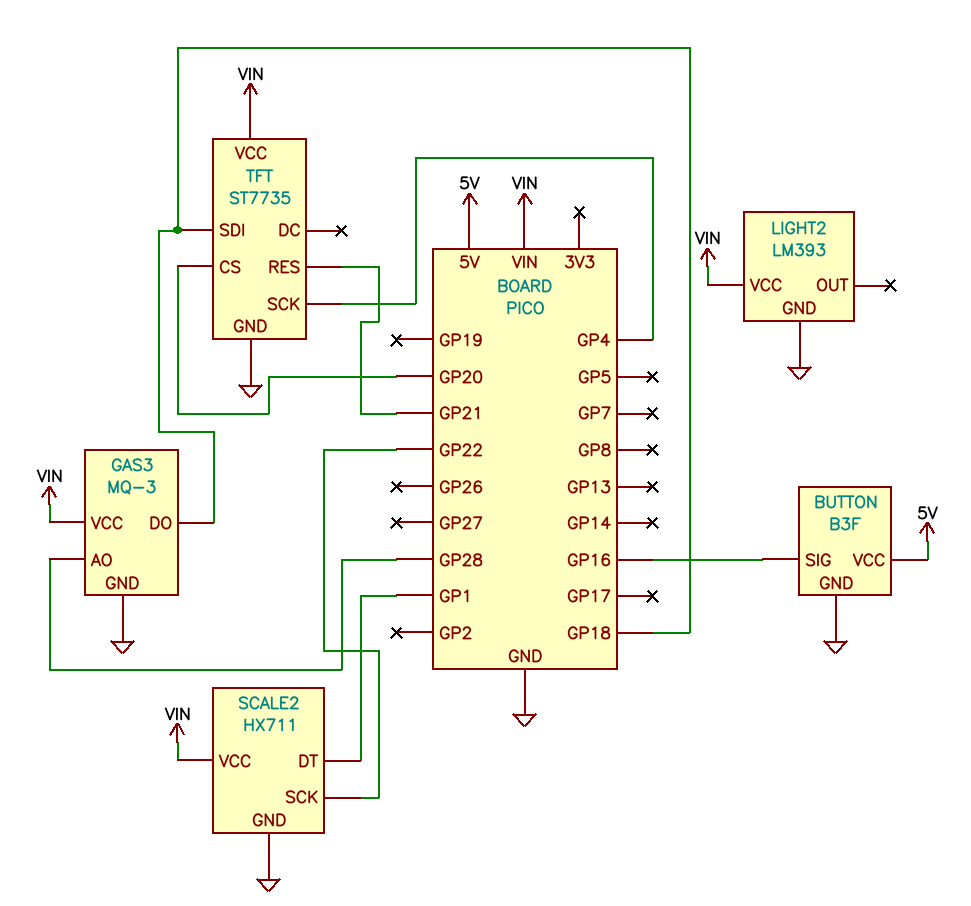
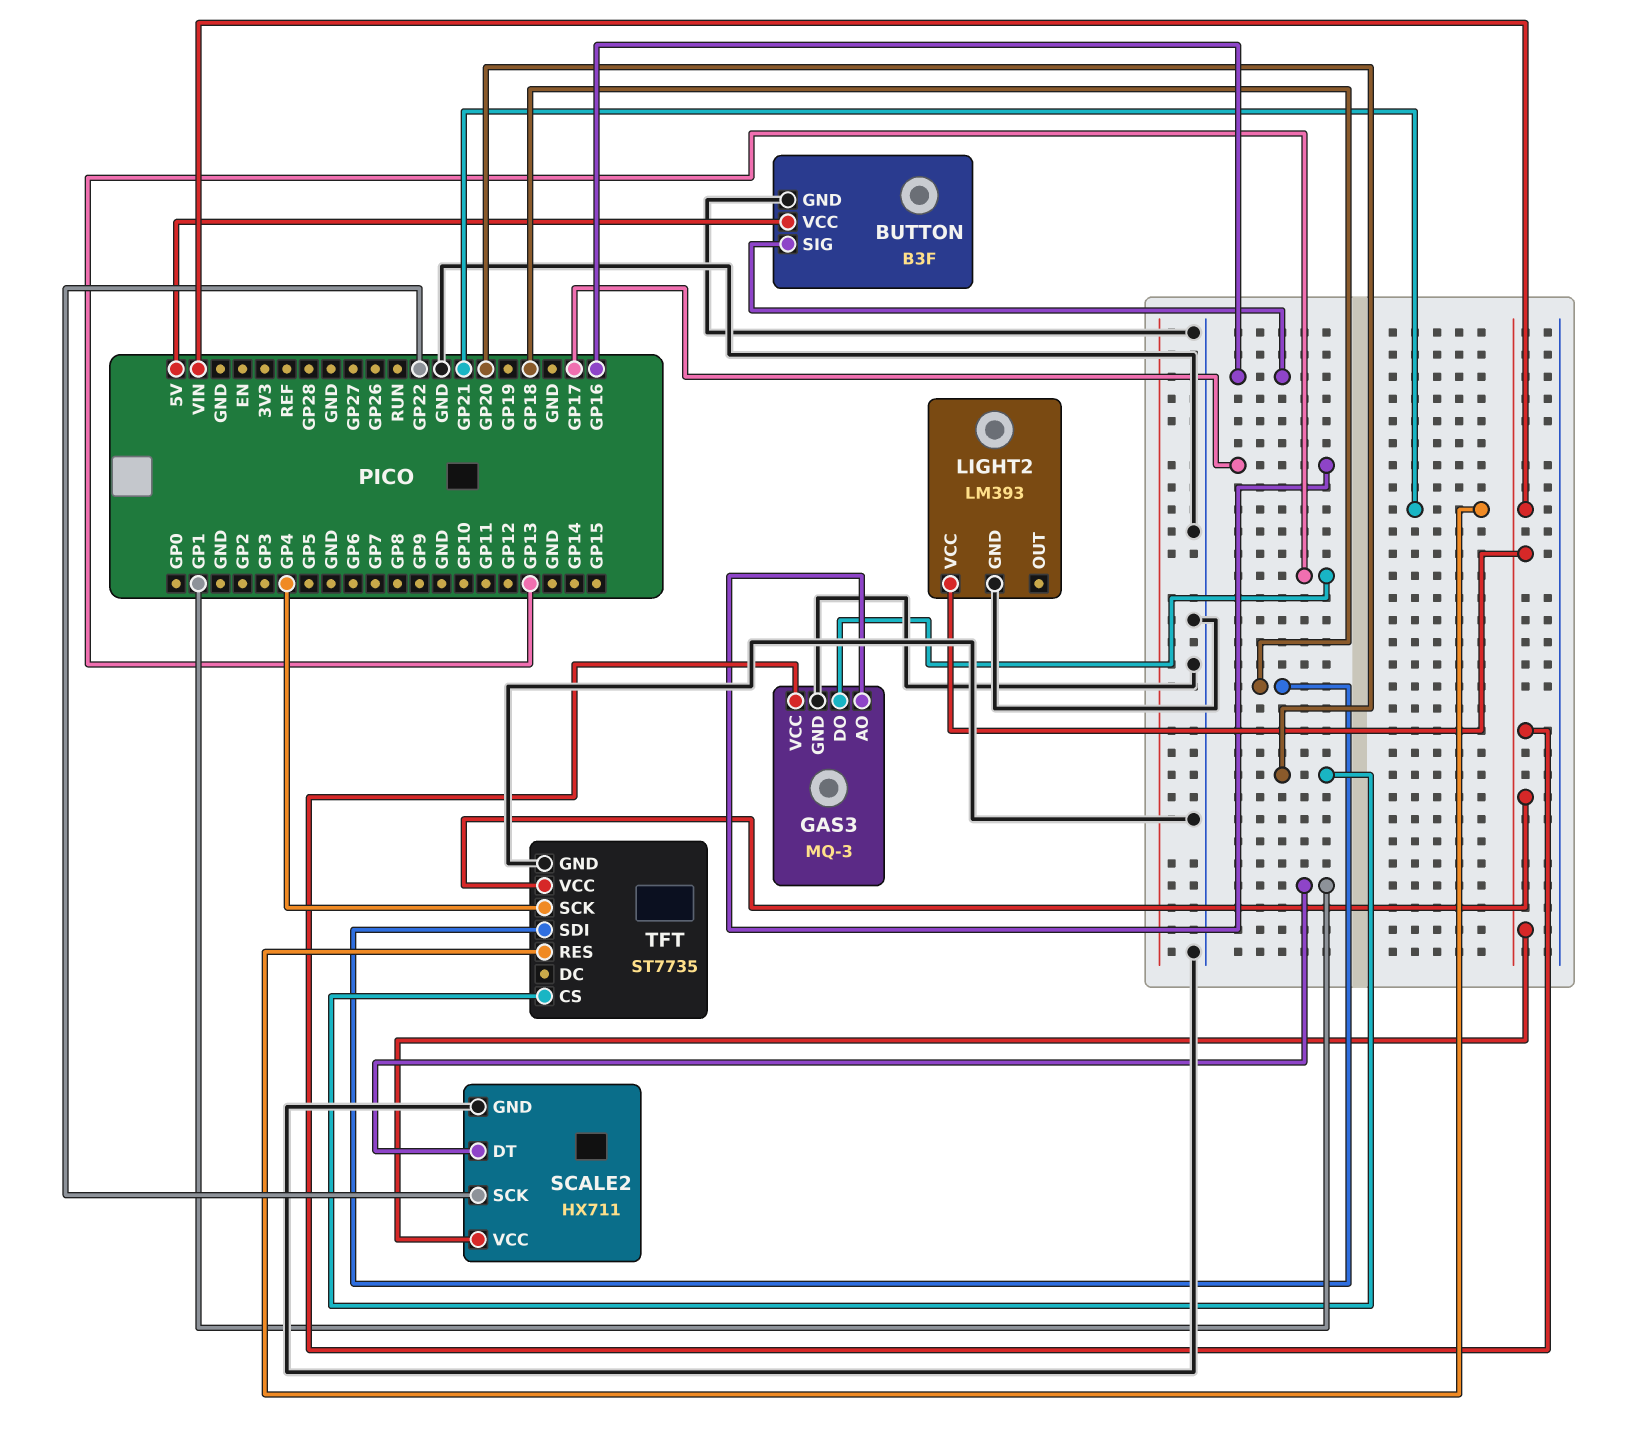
GAS3 pin AO: GP28 -> GP17
GAS3 pin DO: GP18 -> GP13

